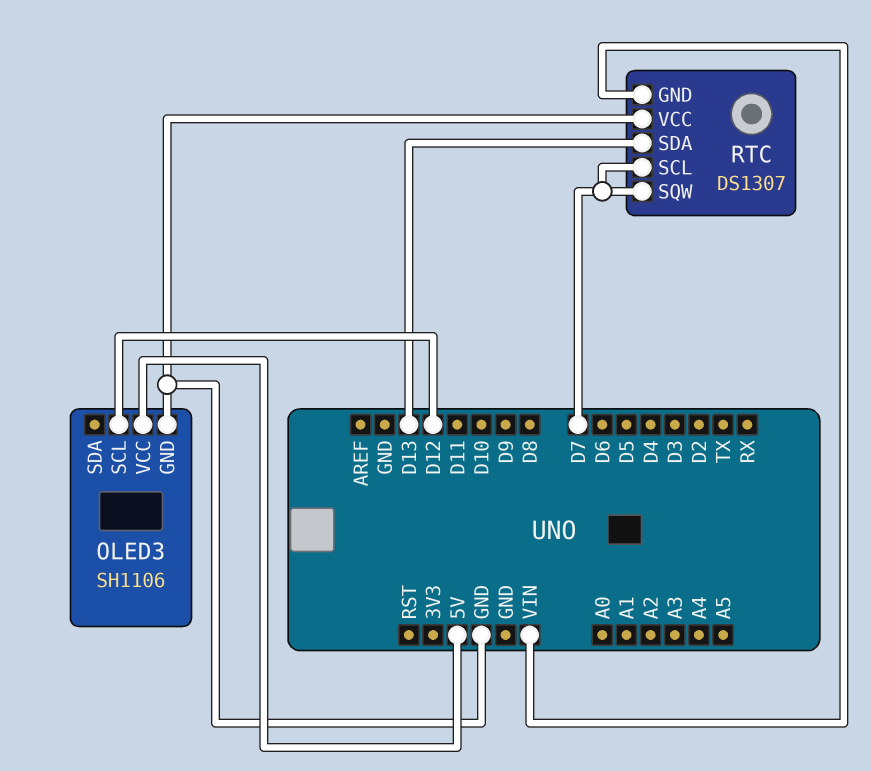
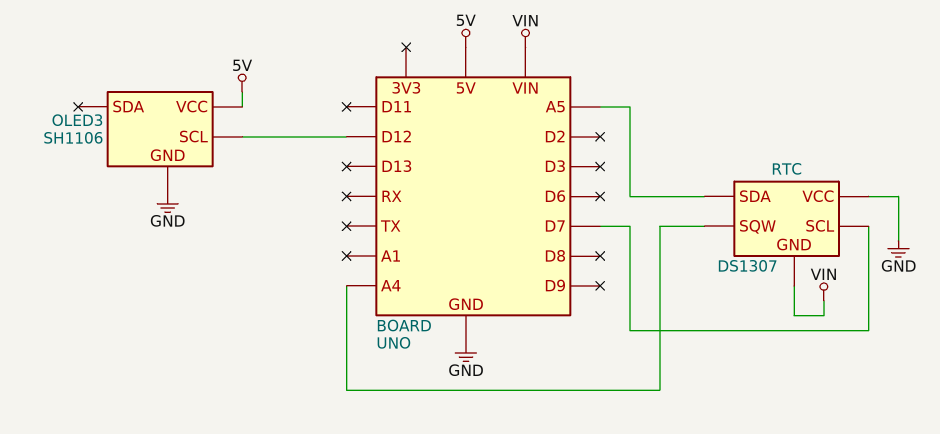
RTC pin SDA: D13 -> A5
RTC pin SQW: D7 -> A4

